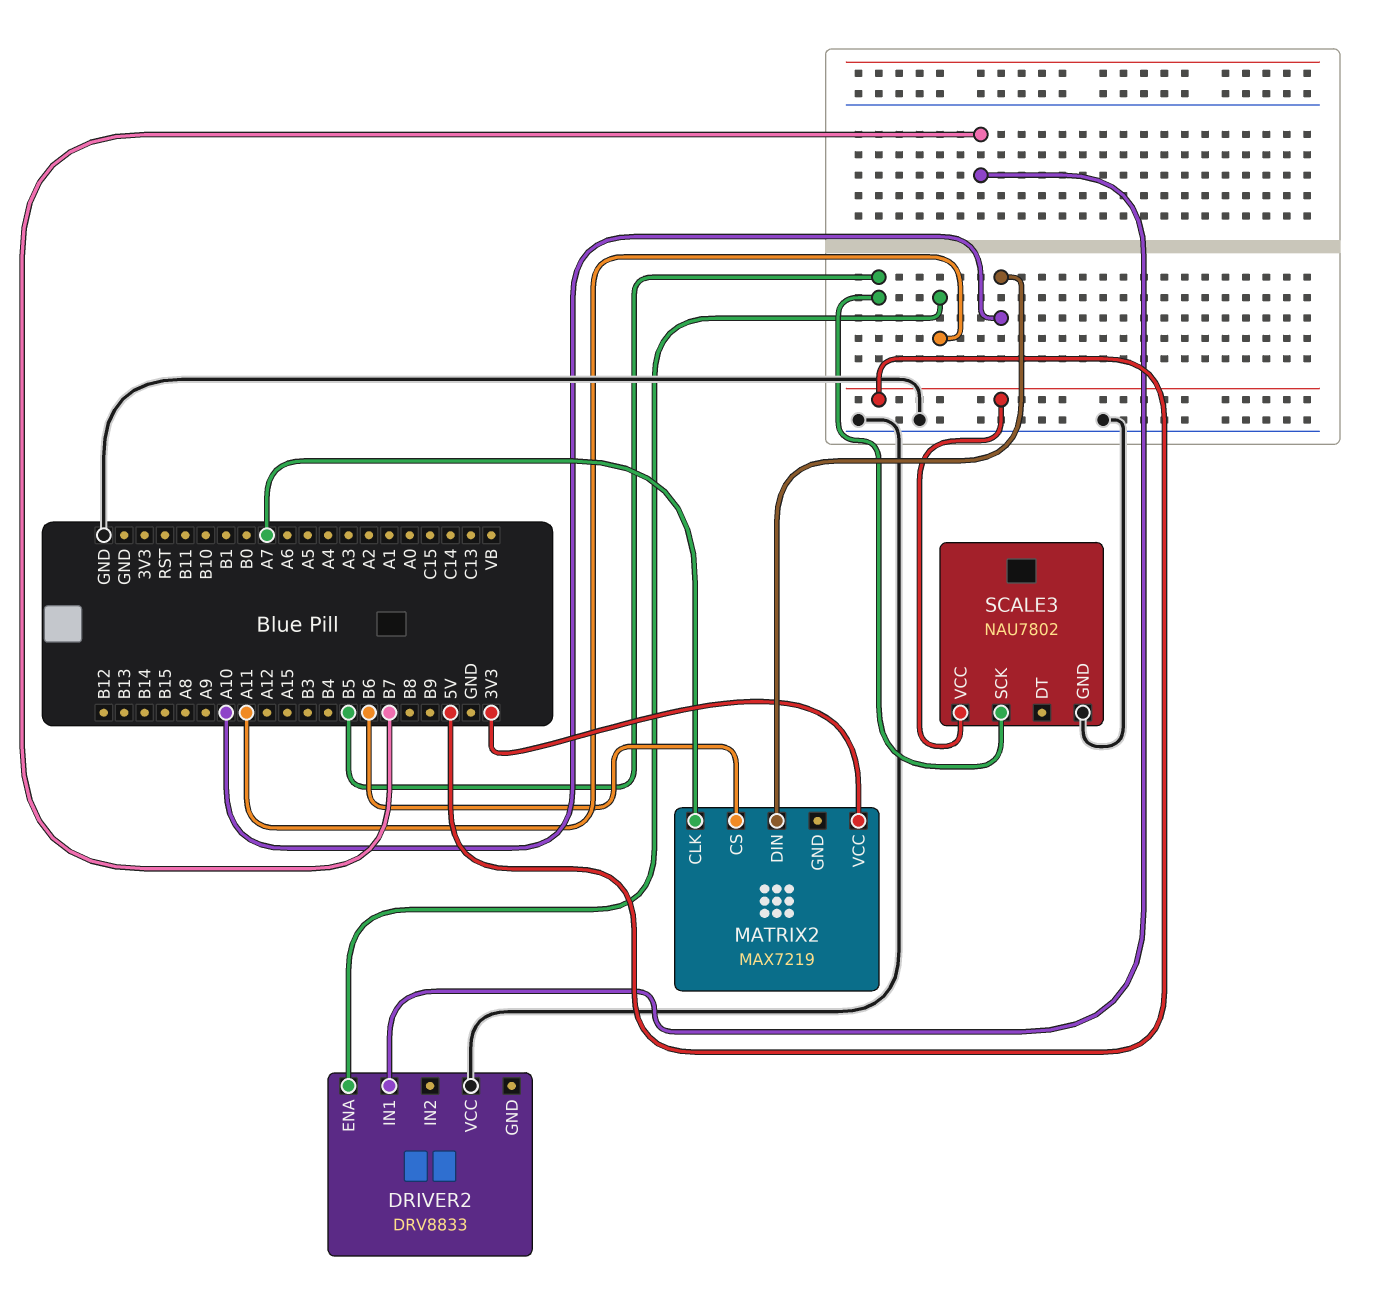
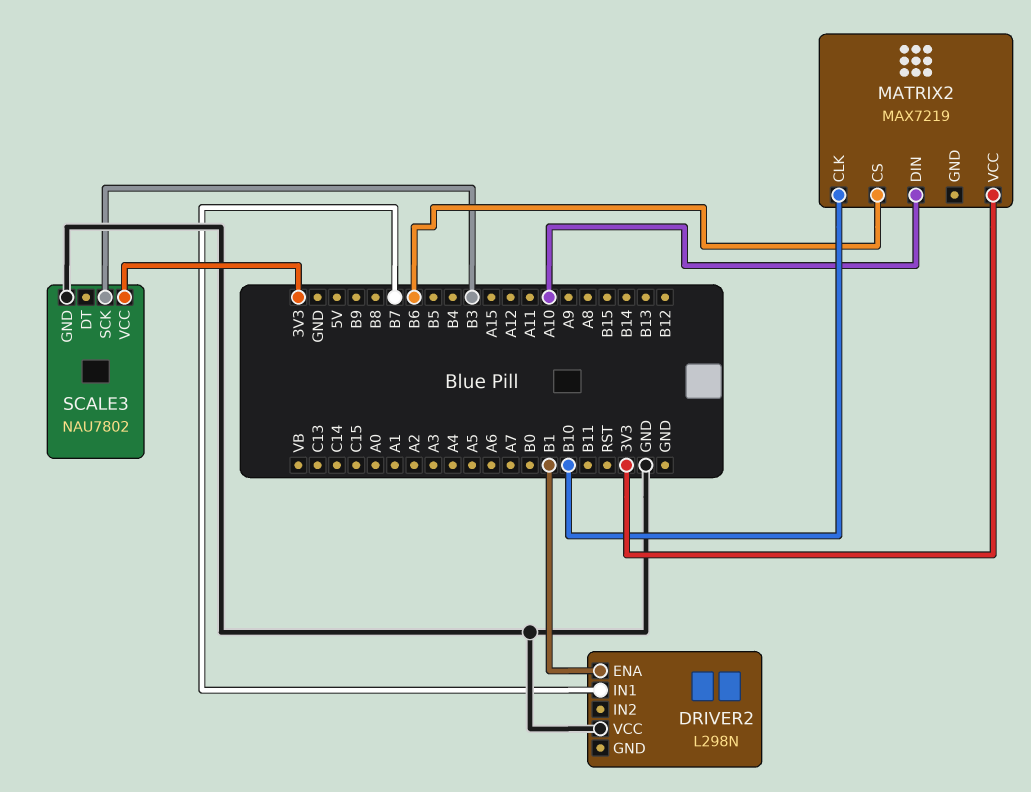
DRIVER2: DRV8833 -> L298N
DRIVER2 pin ENA: A11 -> B1
MATRIX2 pin CLK: A7 -> B10
SCALE3 pin SCK: B5 -> B3
SCALE3 pin VCC: 5V -> 3V3

